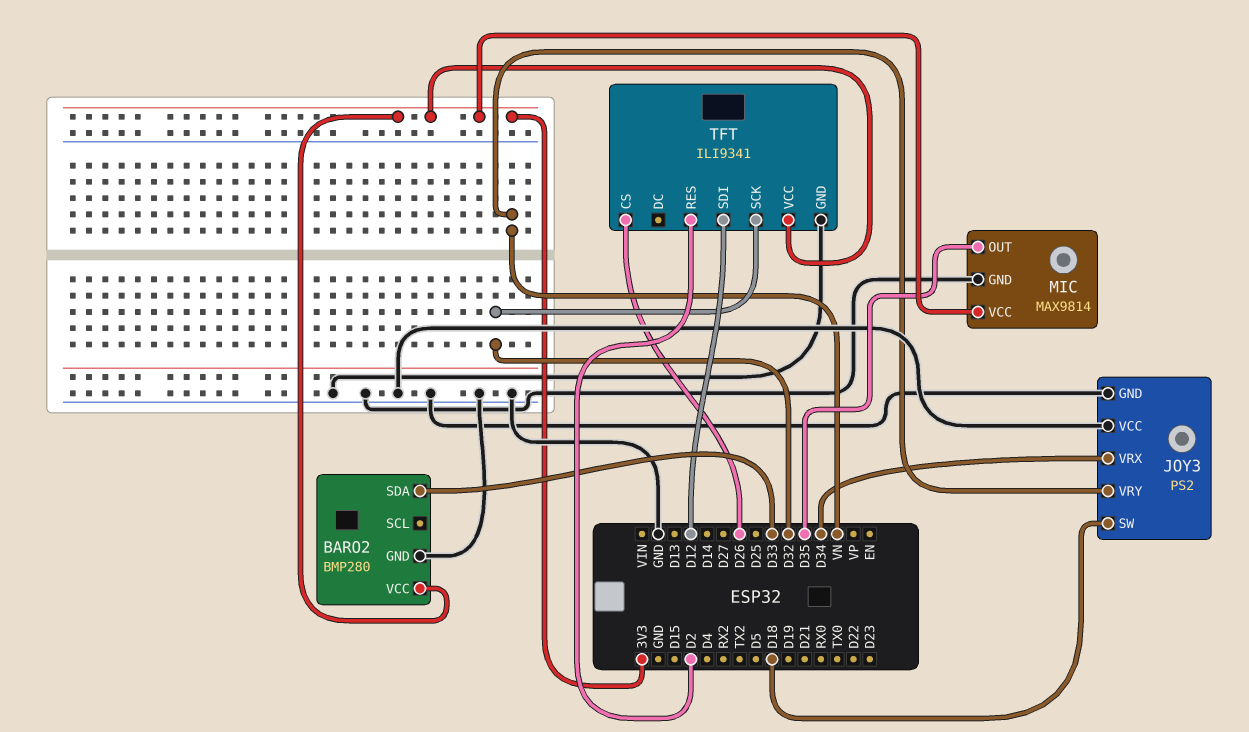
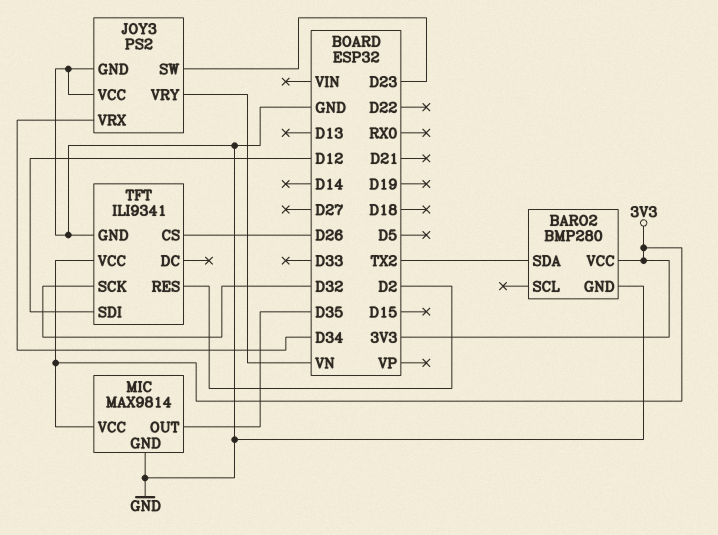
BARO2 pin SDA: D33 -> TX2
JOY3 pin SW: D18 -> D23

